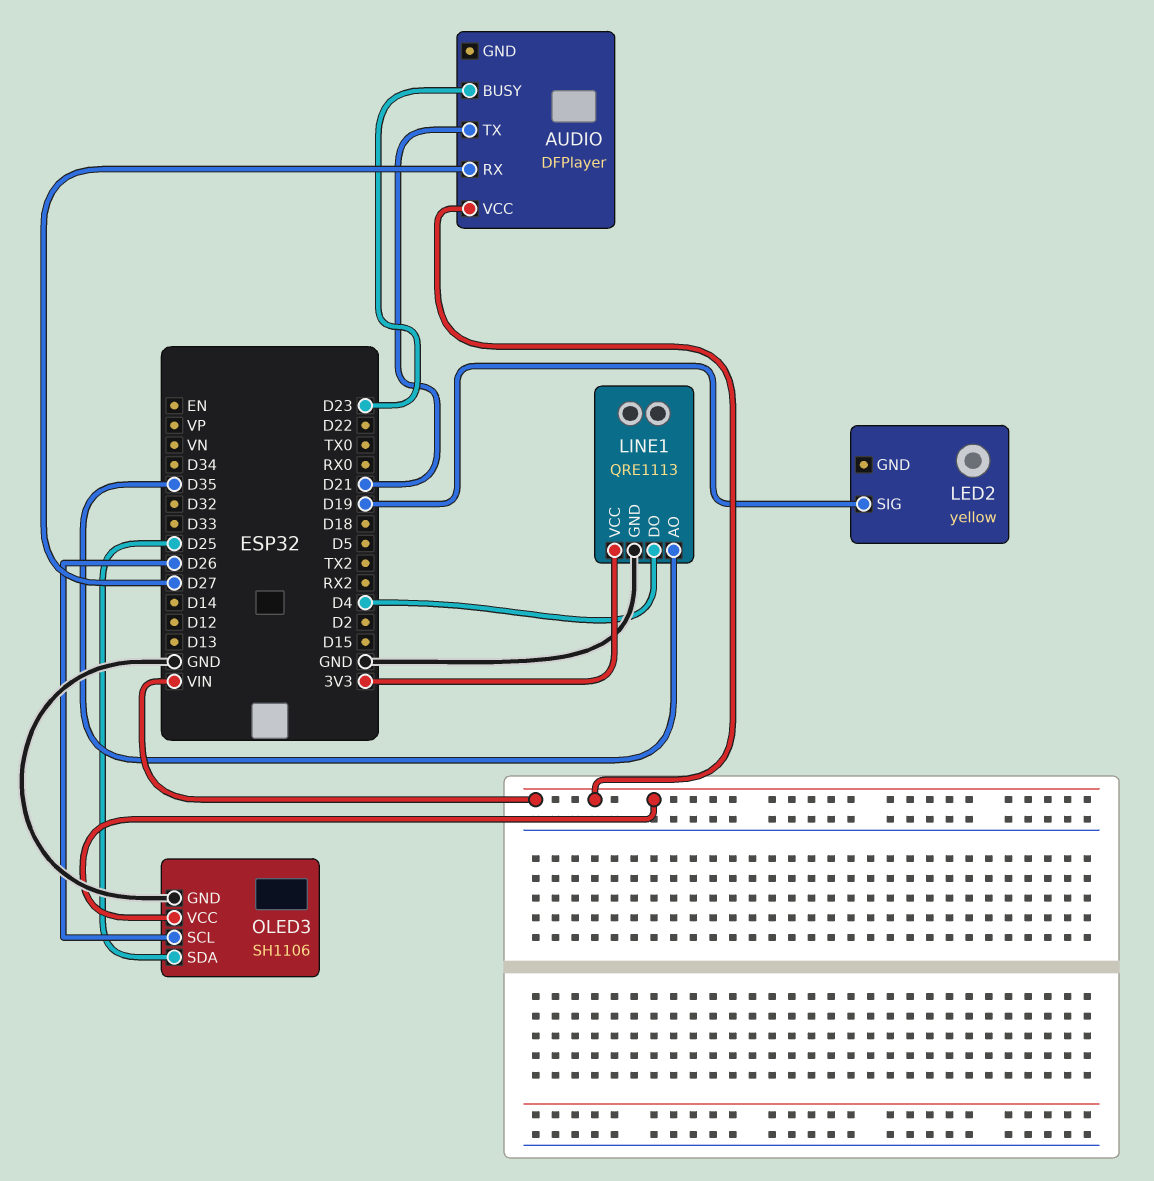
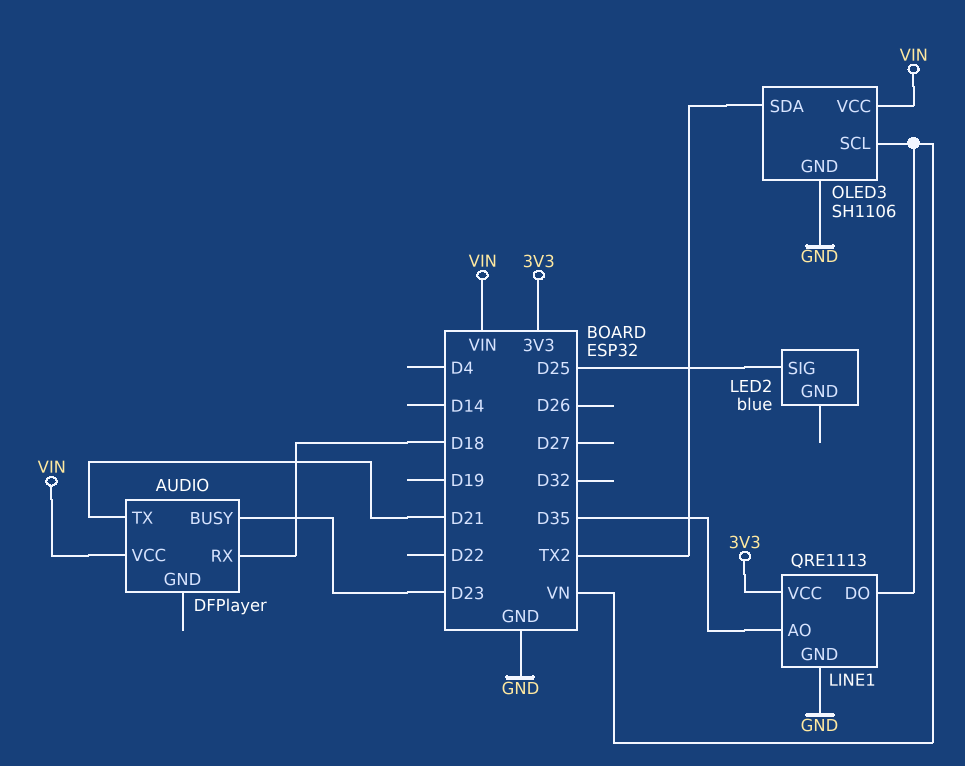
AUDIO pin RX: D27 -> D18
LED2: yellow -> blue
LED2 pin SIG: D19 -> D25
LINE1 pin DO: D4 -> VN
OLED3 pin SCL: D26 -> VN
OLED3 pin SDA: D25 -> TX2

